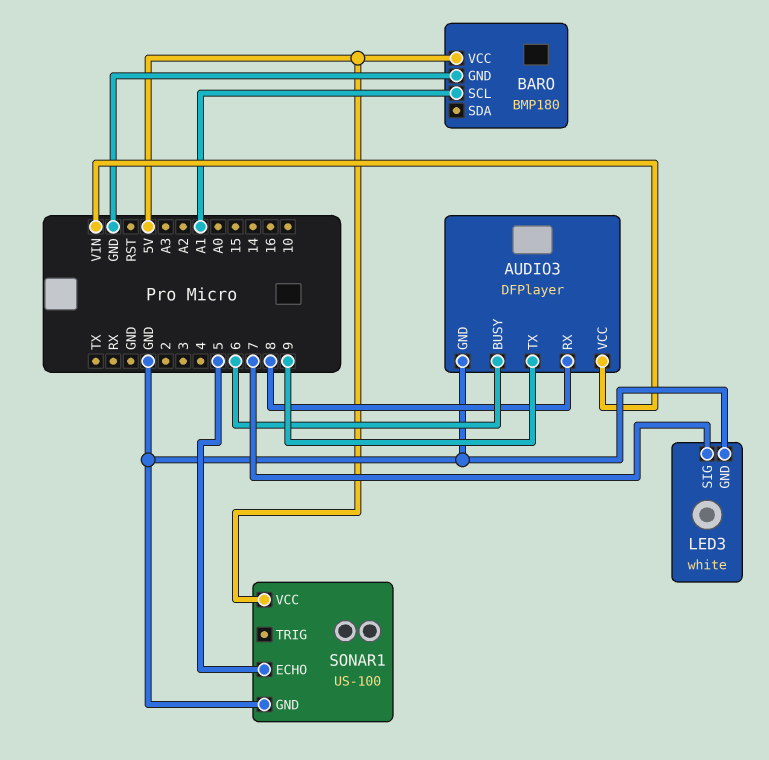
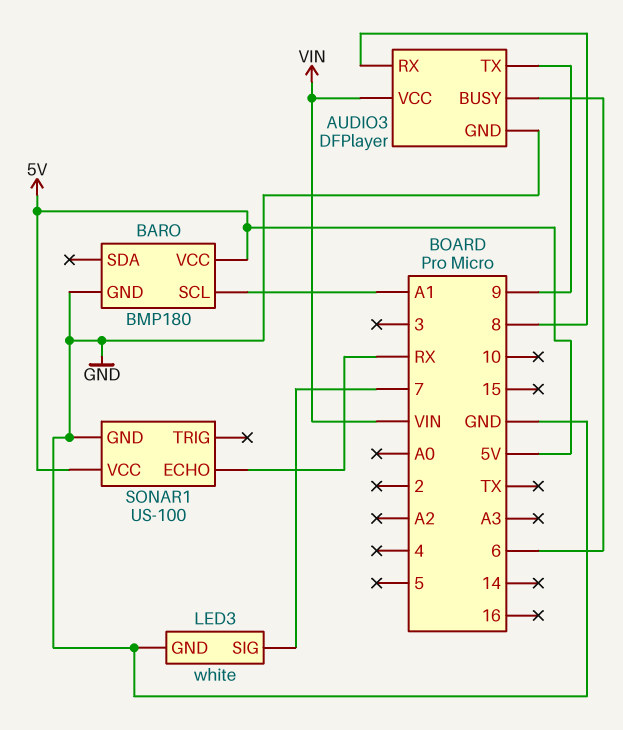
SONAR1 pin ECHO: 5 -> RX

